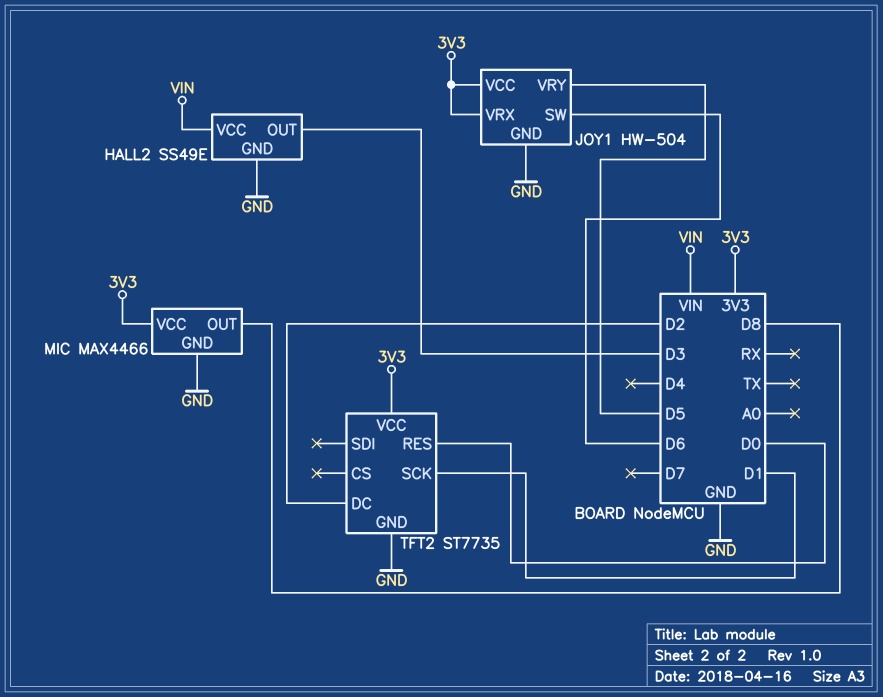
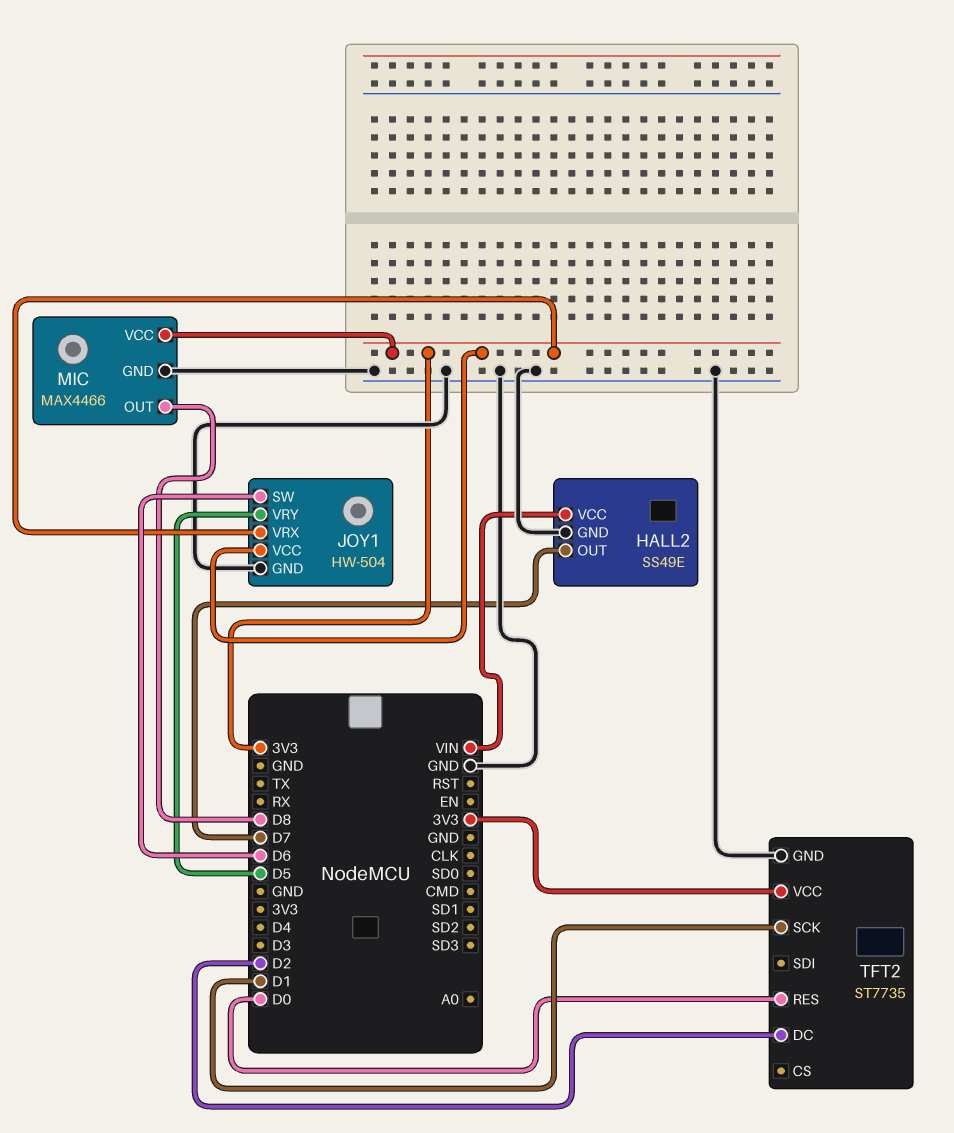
HALL2 pin OUT: D3 -> D7

